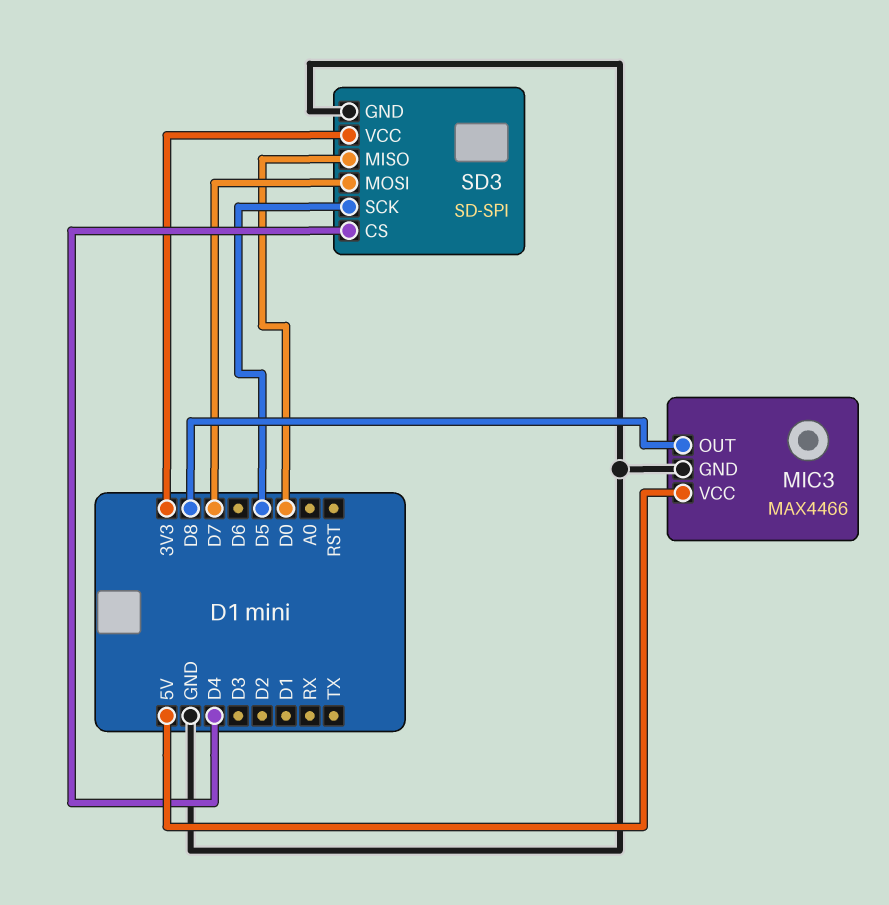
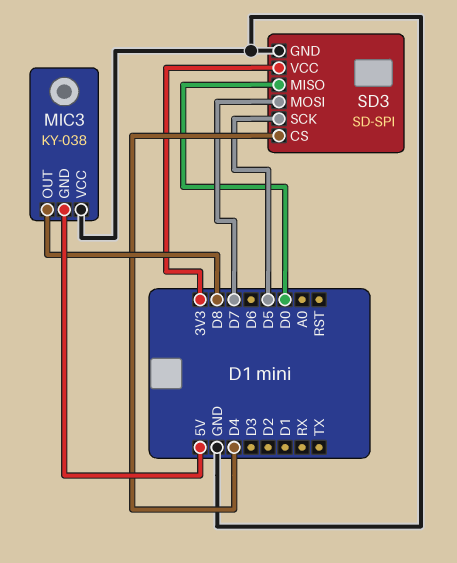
MIC3: MAX4466 -> KY-038
MIC3 pin GND: GND -> 5V
MIC3 pin VCC: 5V -> GND

